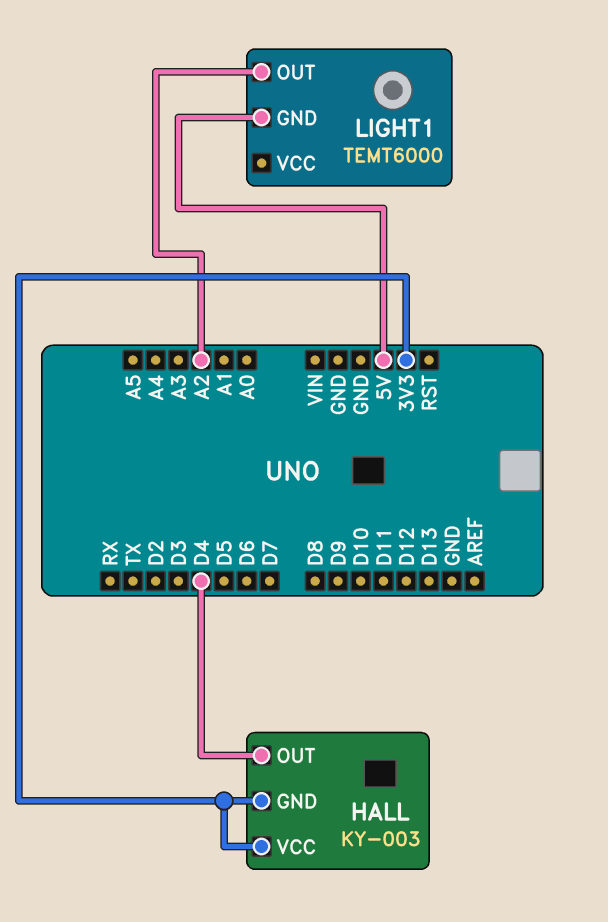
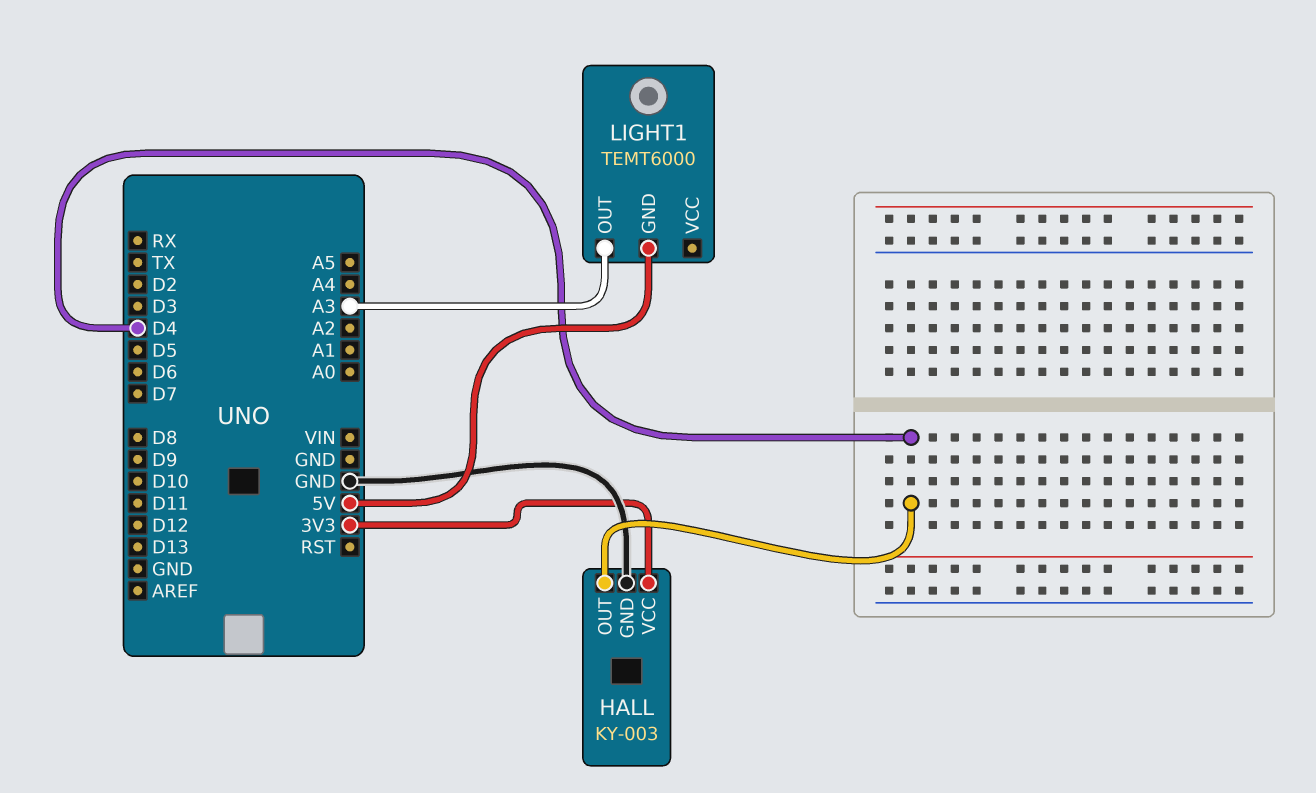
HALL pin GND: 3V3 -> GND
LIGHT1 pin OUT: A2 -> A3

